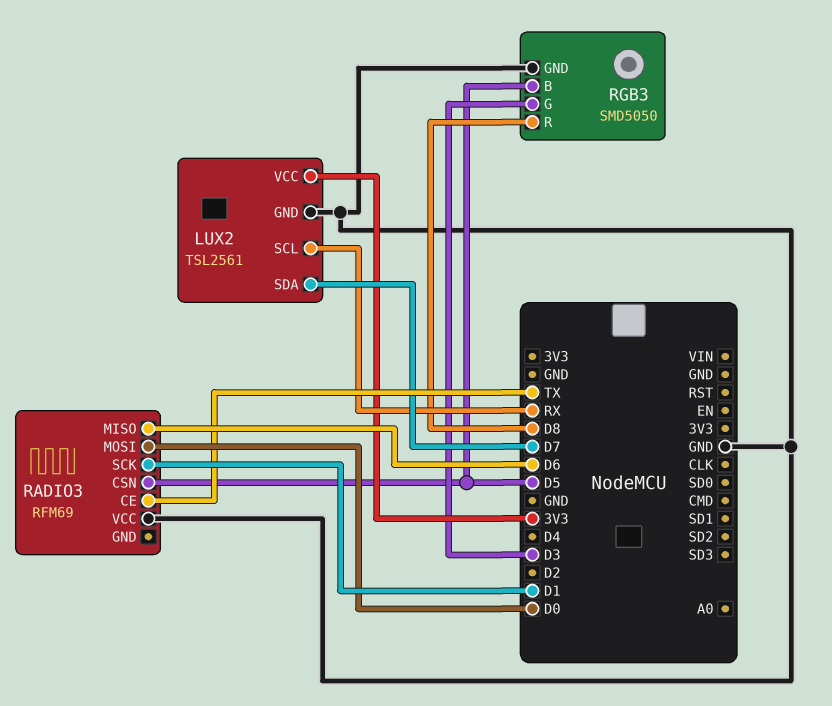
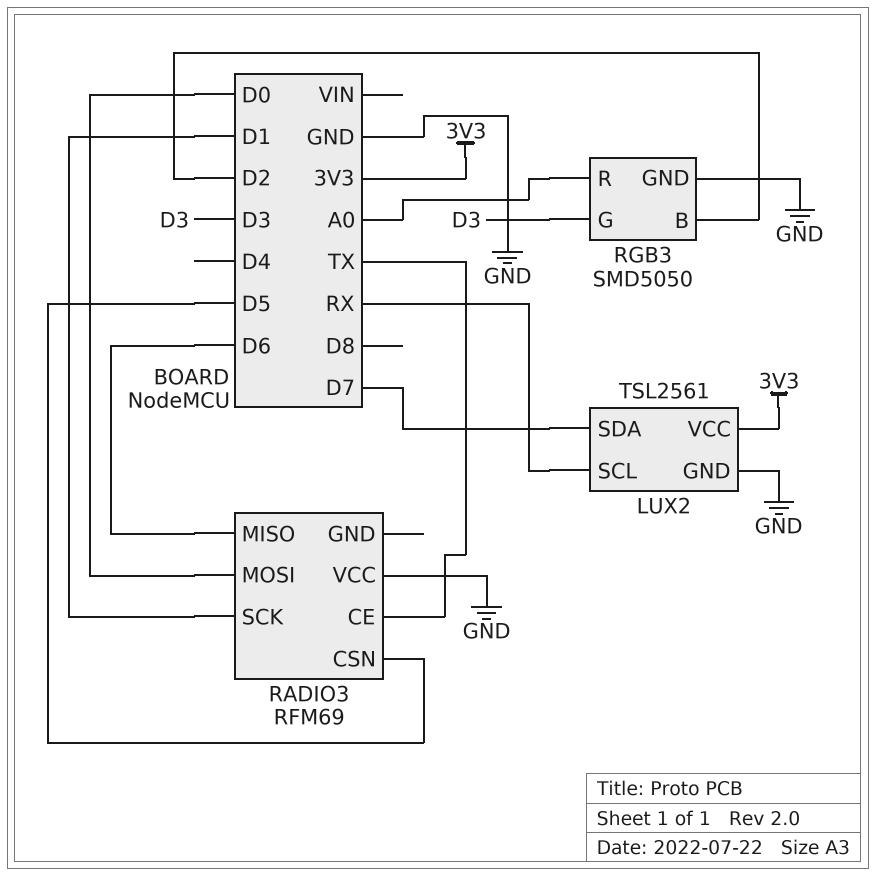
RGB3 pin B: D5 -> D2
RGB3 pin R: D8 -> A0

